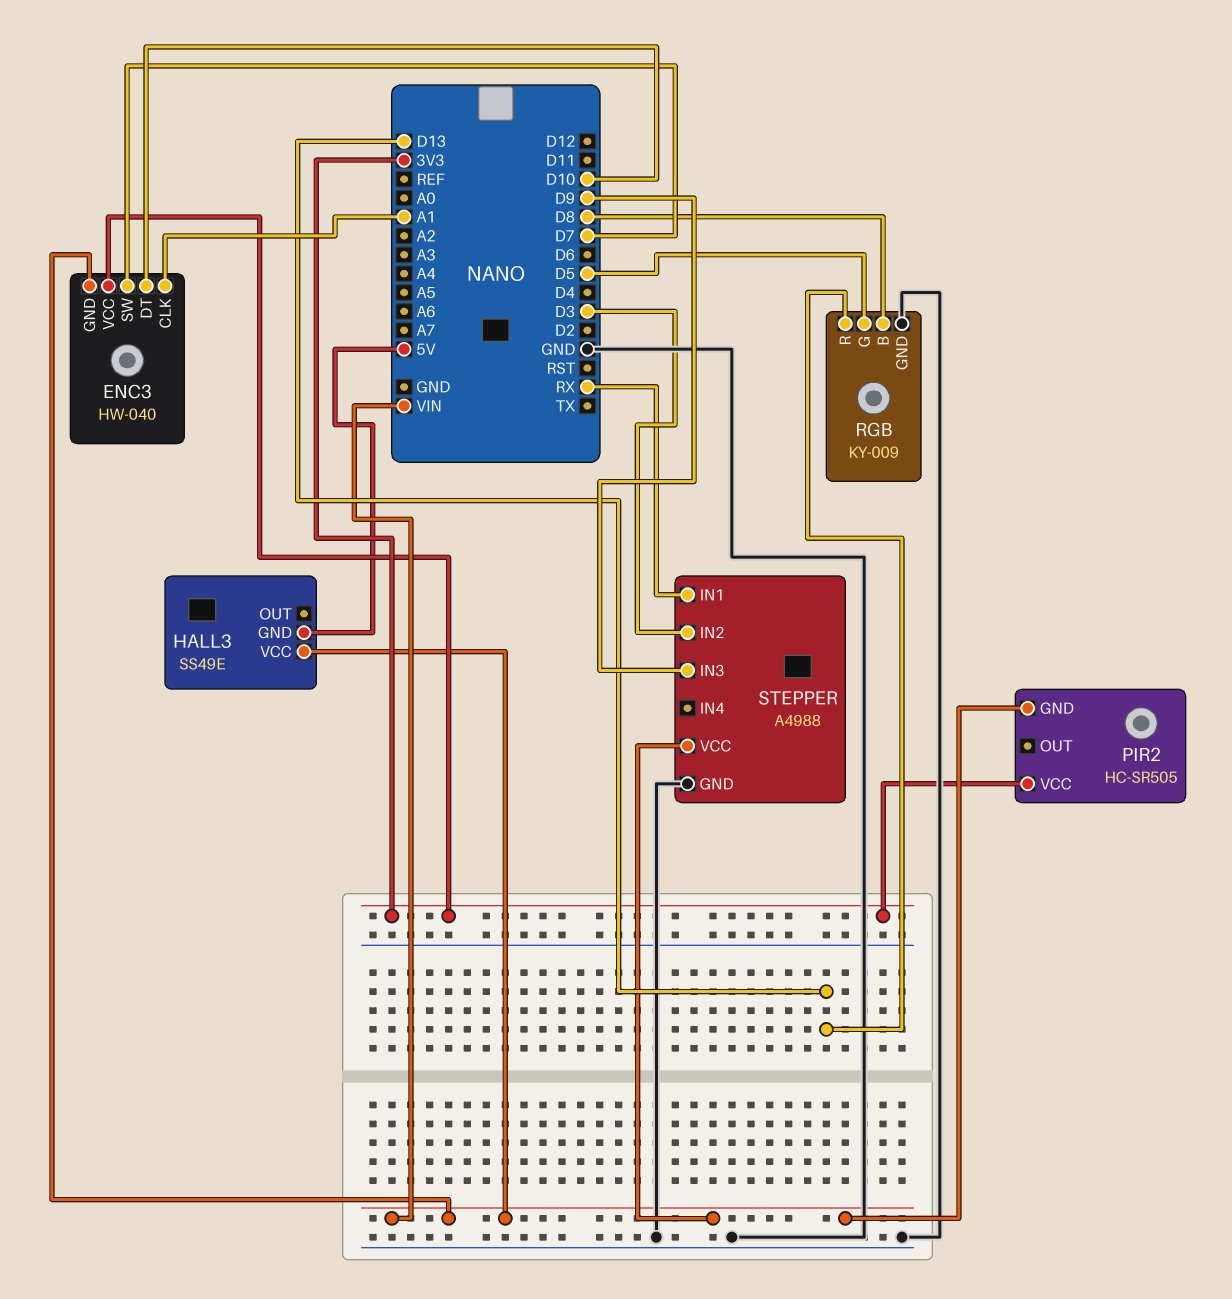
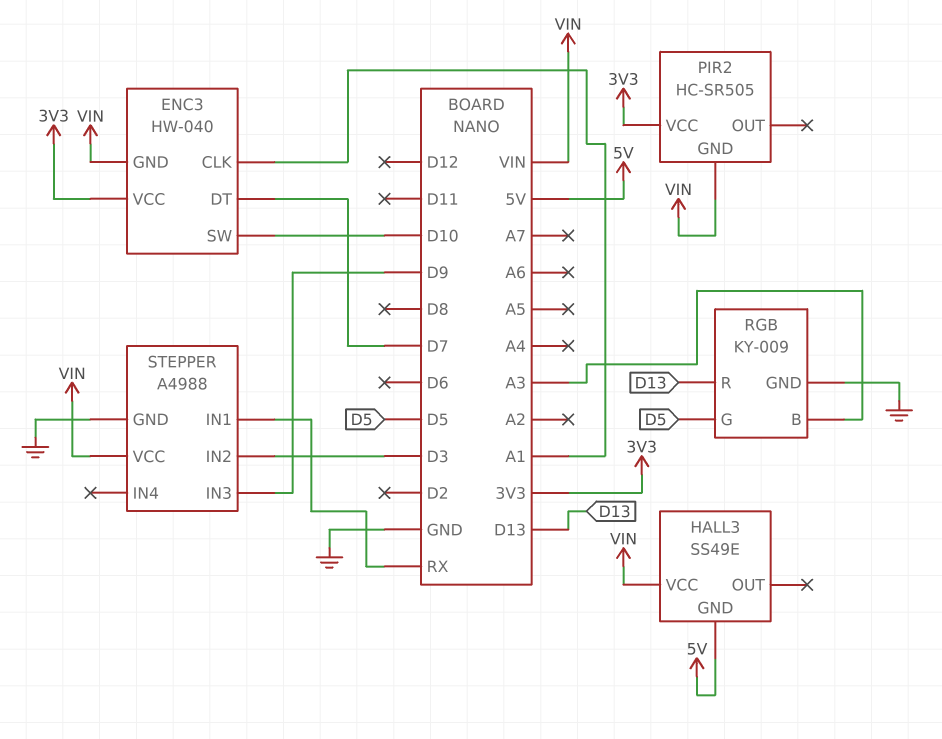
ENC3 pin DT: D10 -> D7
ENC3 pin SW: D7 -> D10
RGB pin B: D8 -> A3

